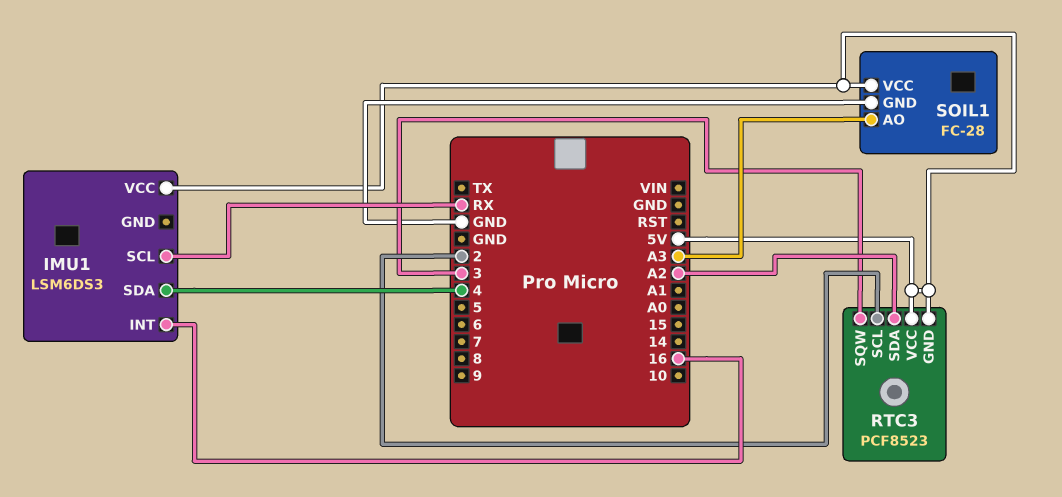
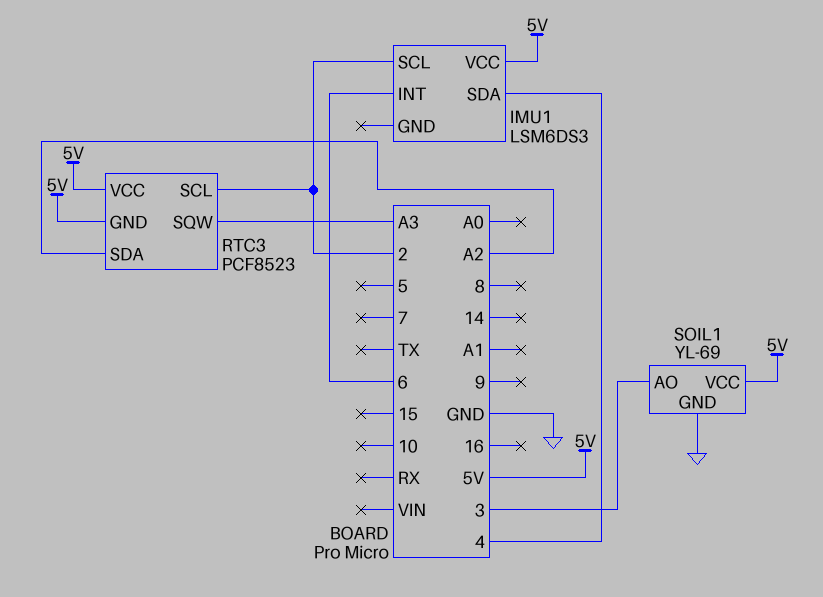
IMU1 pin INT: 16 -> 6
IMU1 pin SCL: RX -> 2
RTC3 pin SQW: 3 -> A3
SOIL1: FC-28 -> YL-69
SOIL1 pin AO: A3 -> 3

